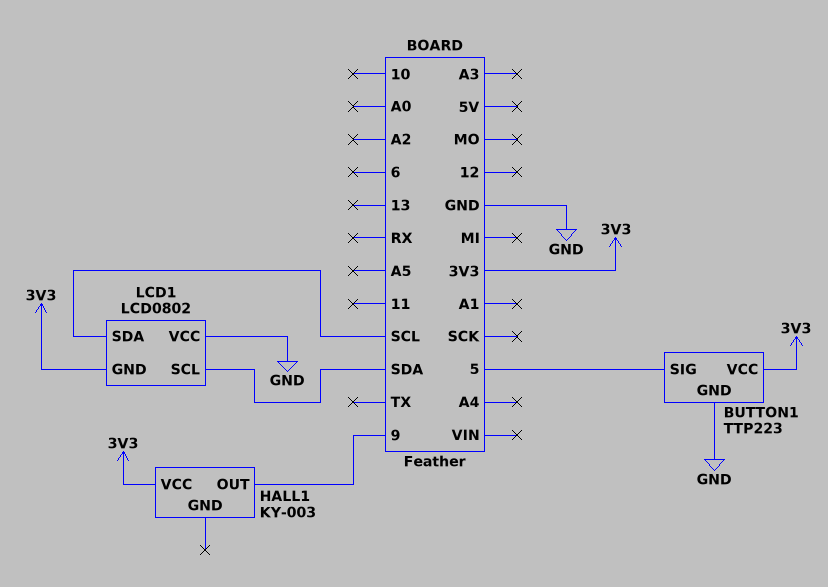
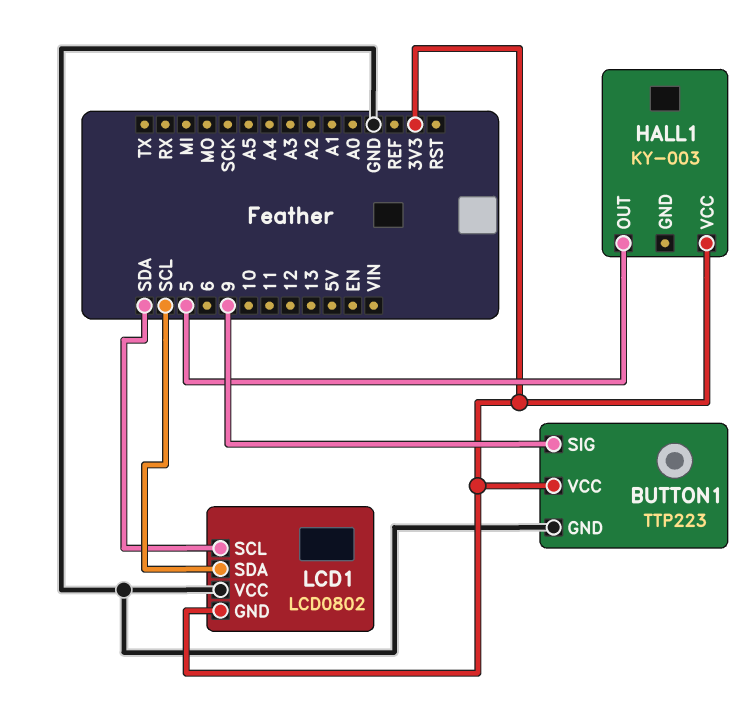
BUTTON1 pin SIG: 5 -> 9
HALL1 pin OUT: 9 -> 5

